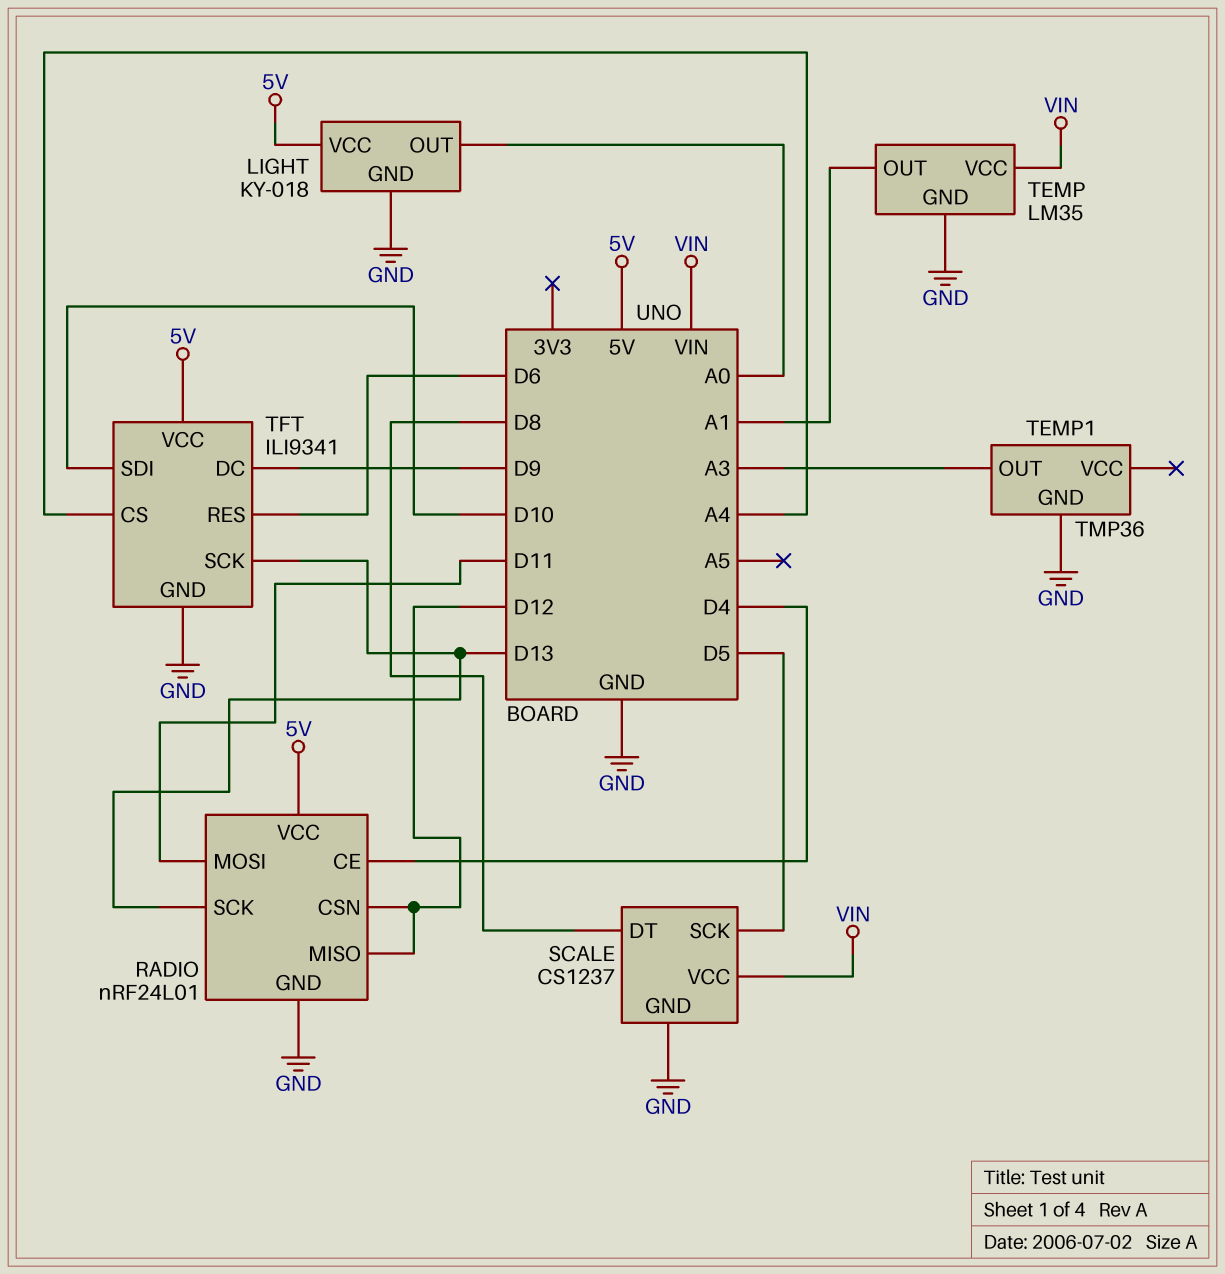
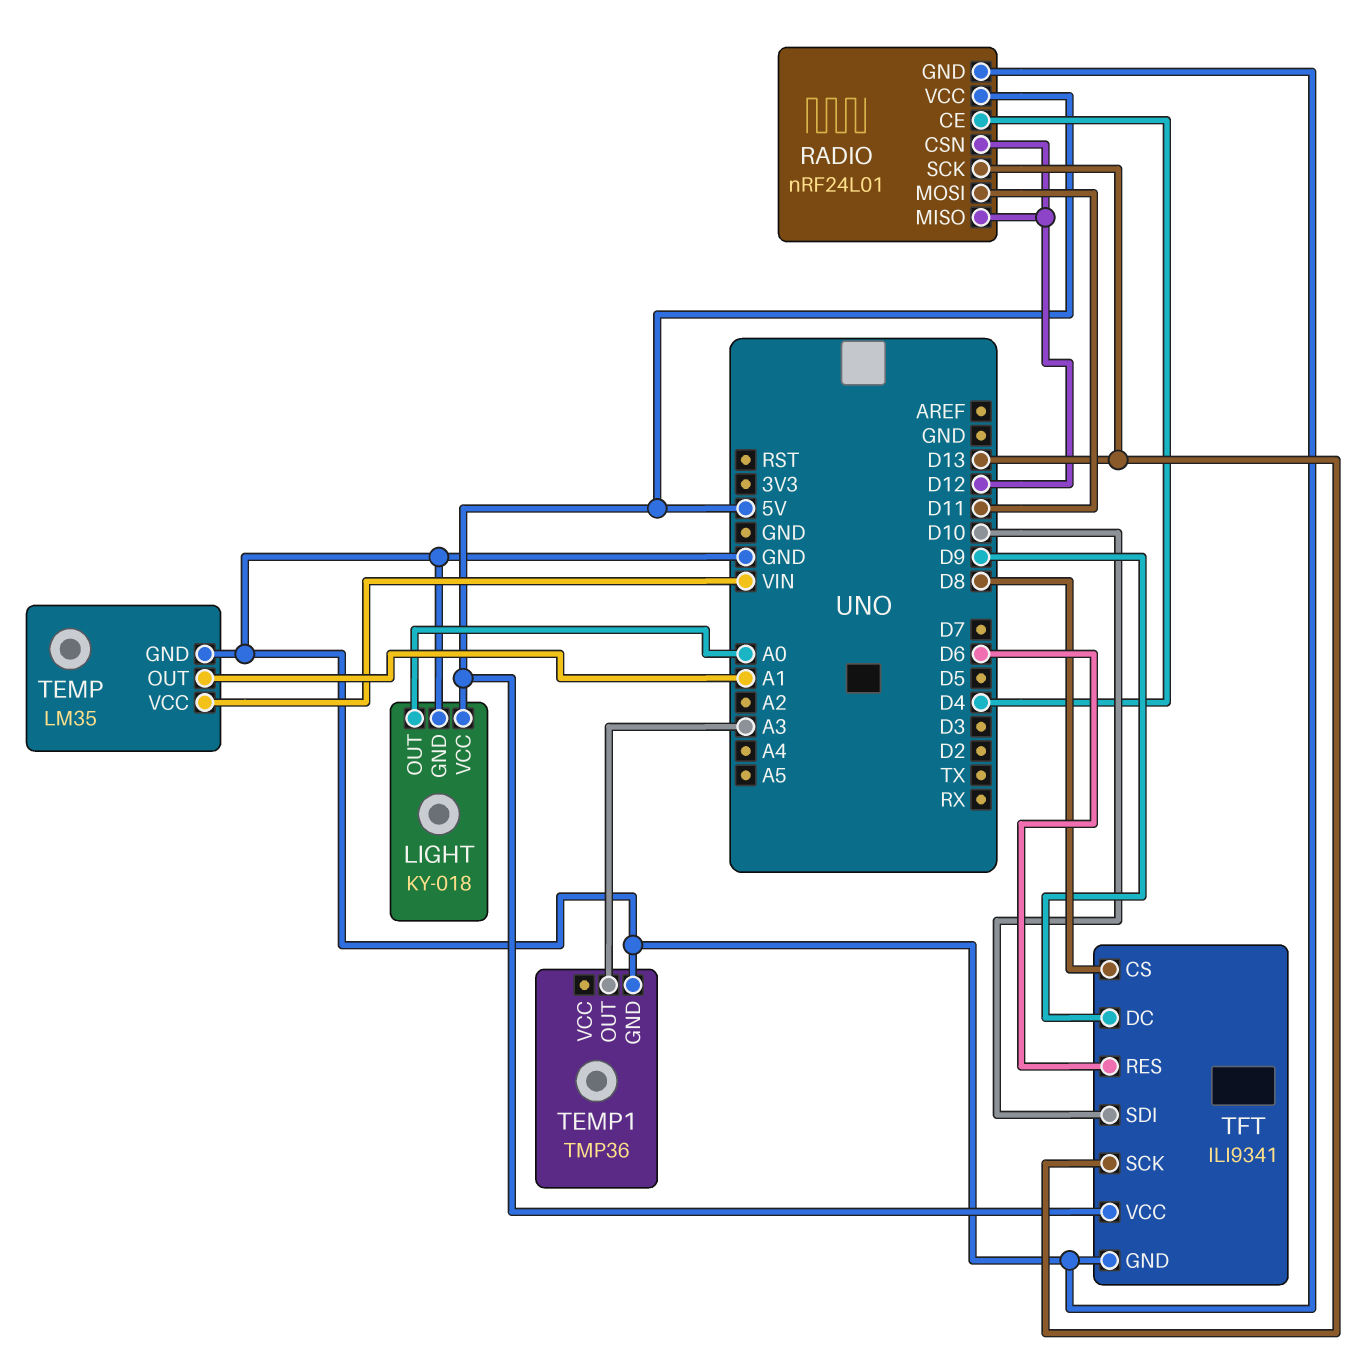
SCALE: CS1237 -> none
SCALE pin DT: D8 -> none
SCALE pin GND: GND -> none
SCALE pin SCK: D5 -> none
SCALE pin VCC: VIN -> none
TFT pin CS: A4 -> D8

